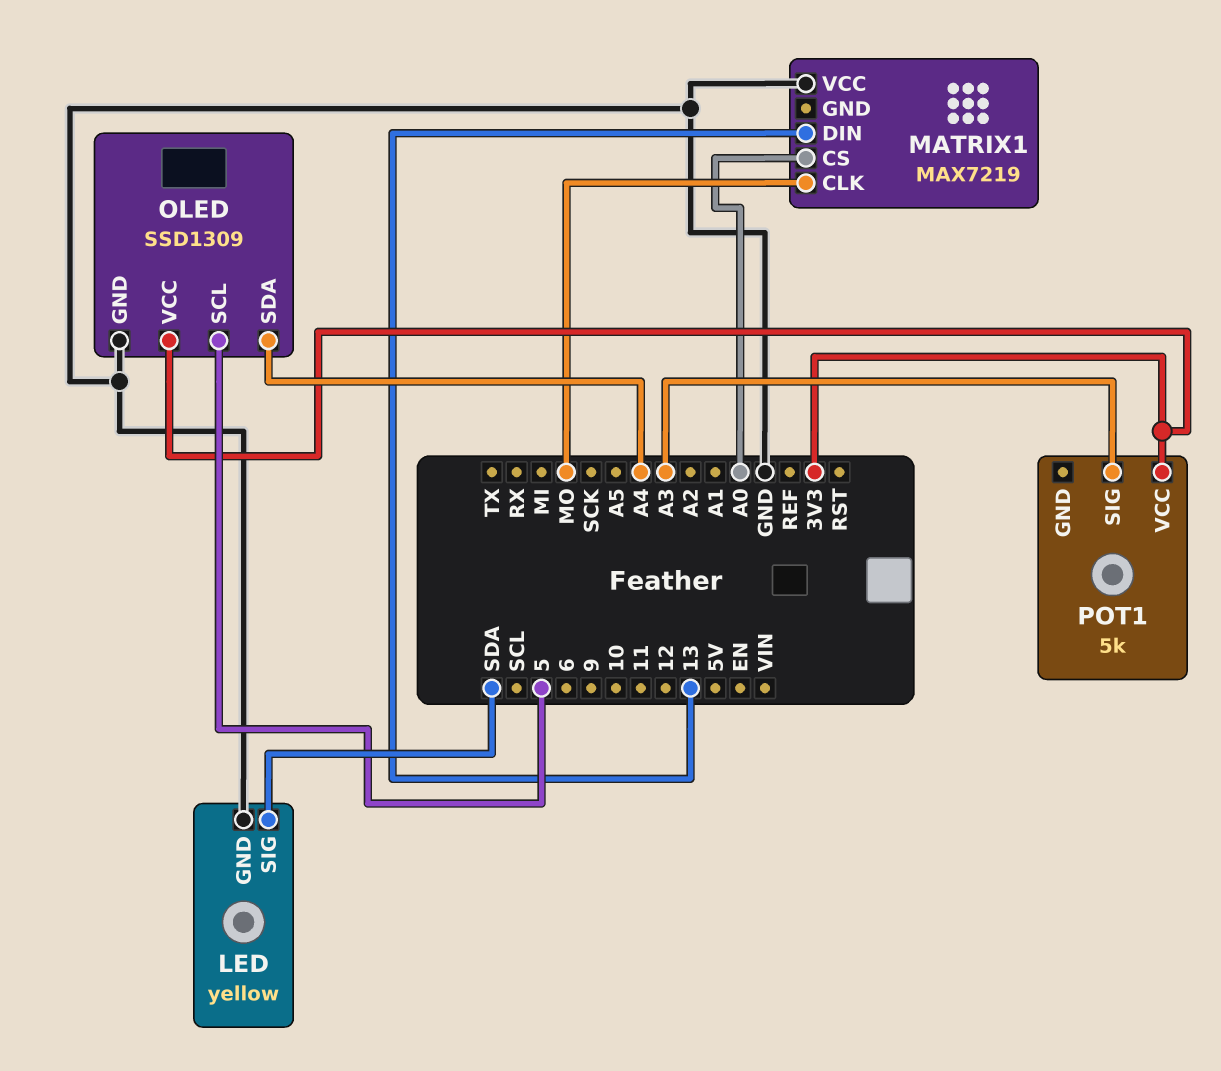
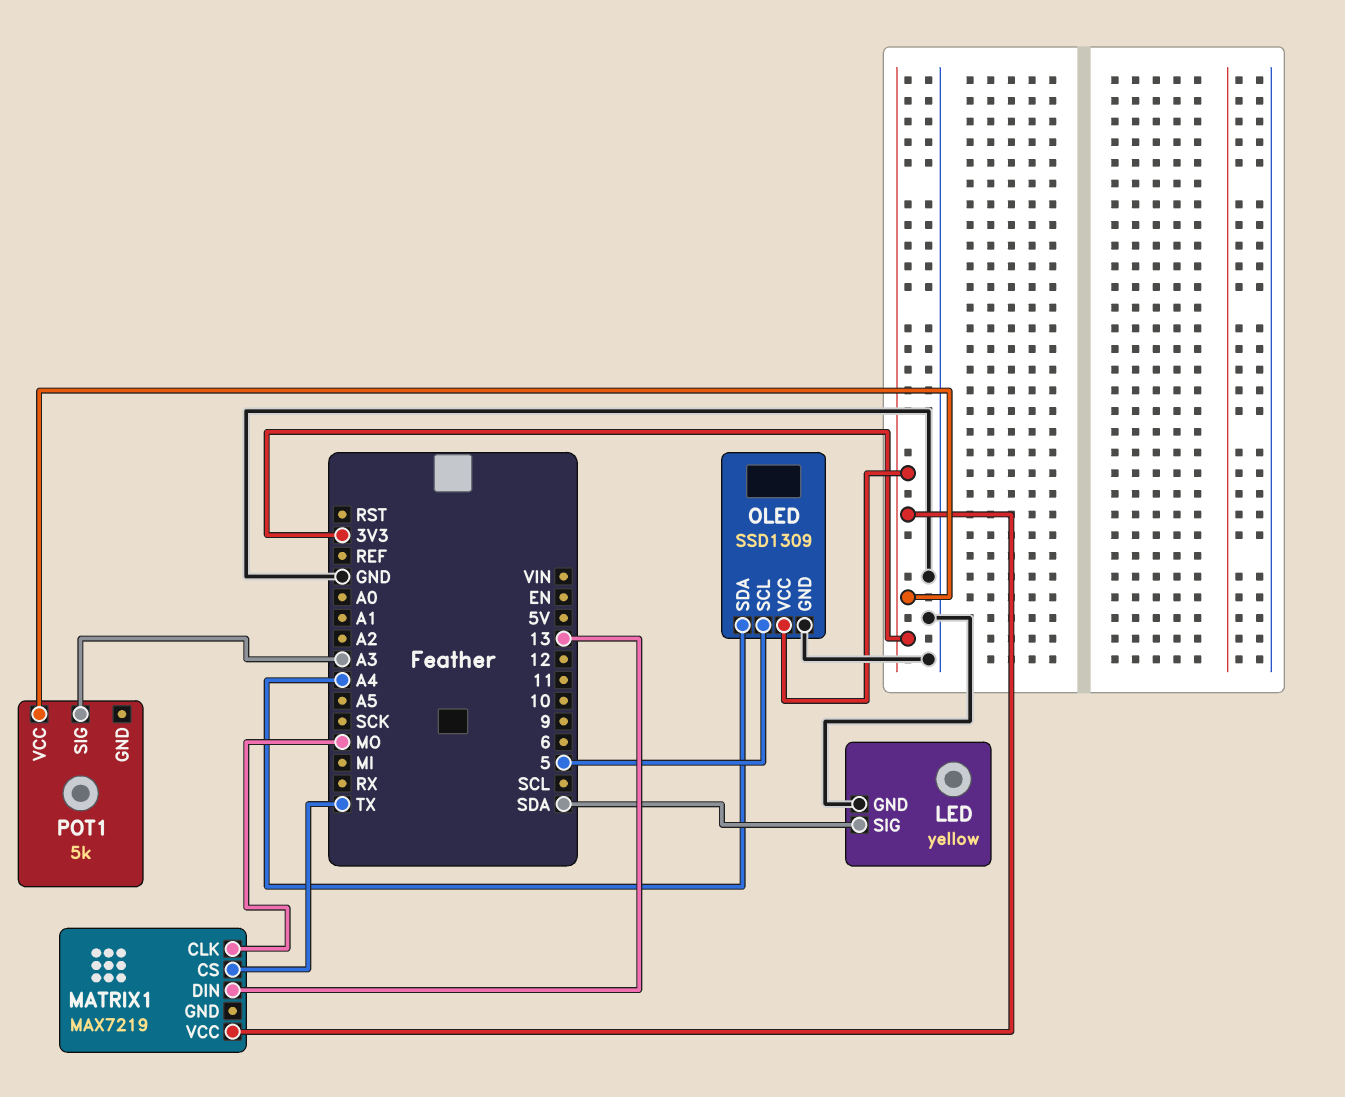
MATRIX1 pin CS: A0 -> TX
MATRIX1 pin VCC: GND -> 3V3

